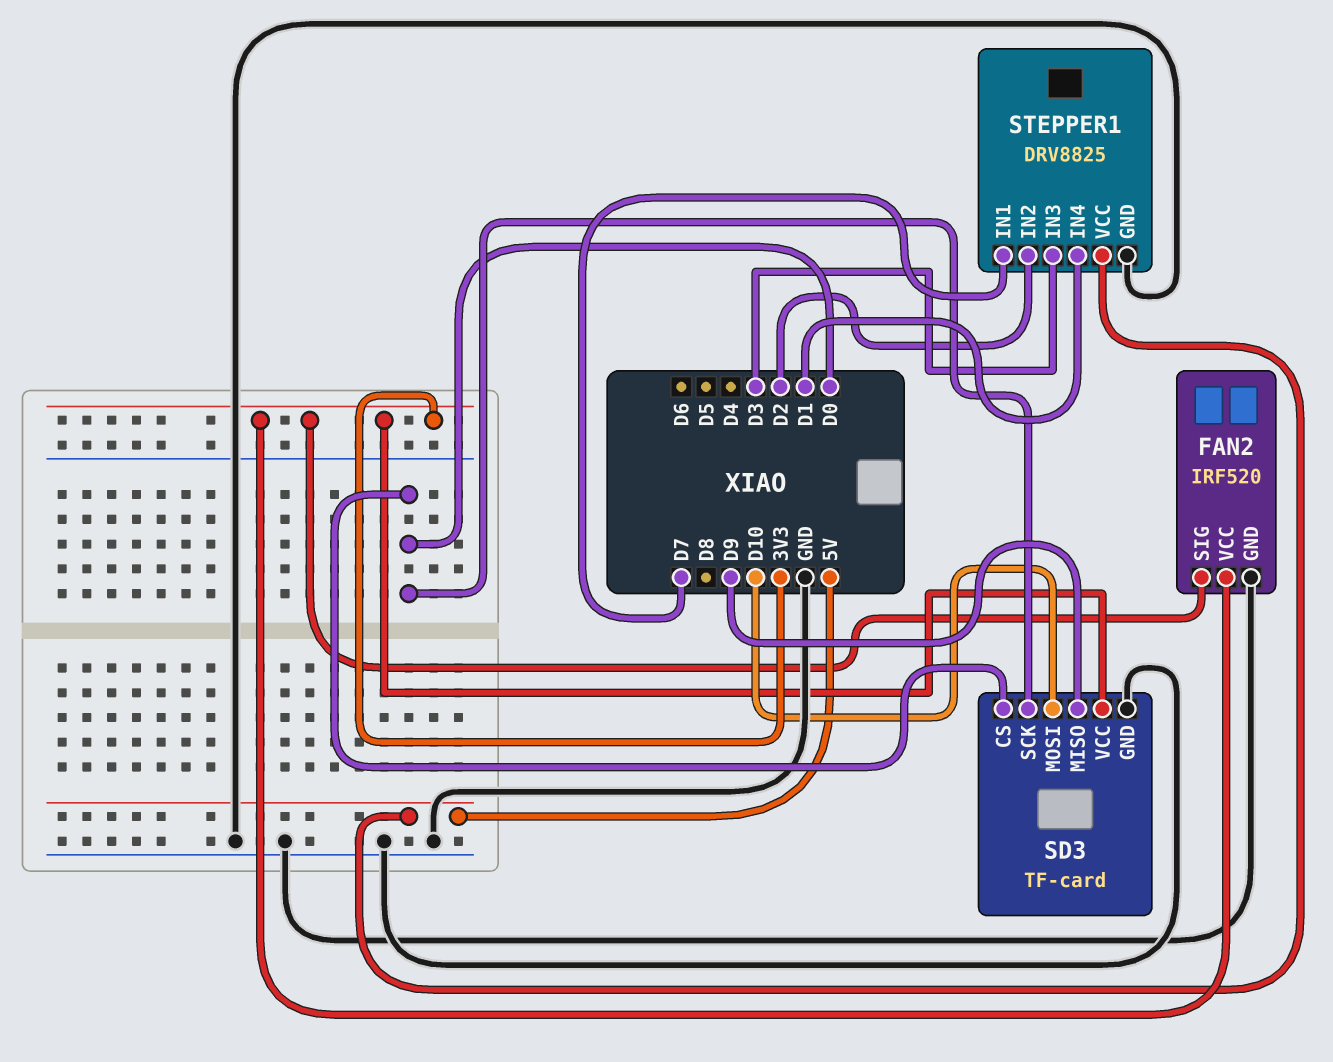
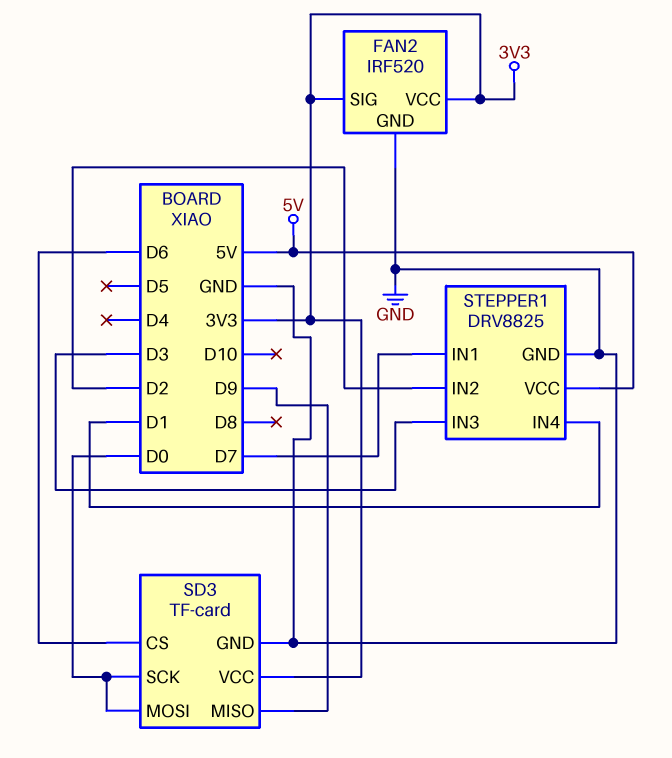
SD3 pin CS: D0 -> D6
SD3 pin MOSI: D10 -> D0

